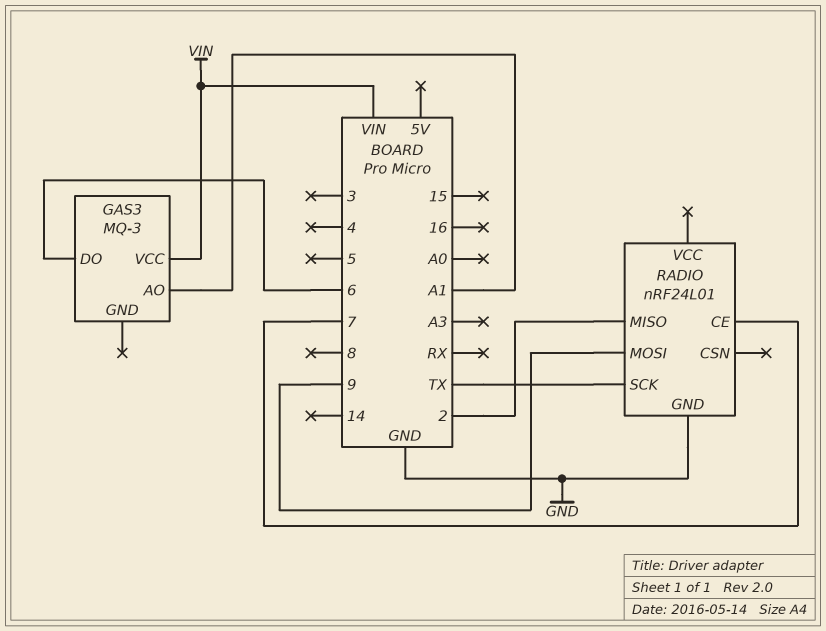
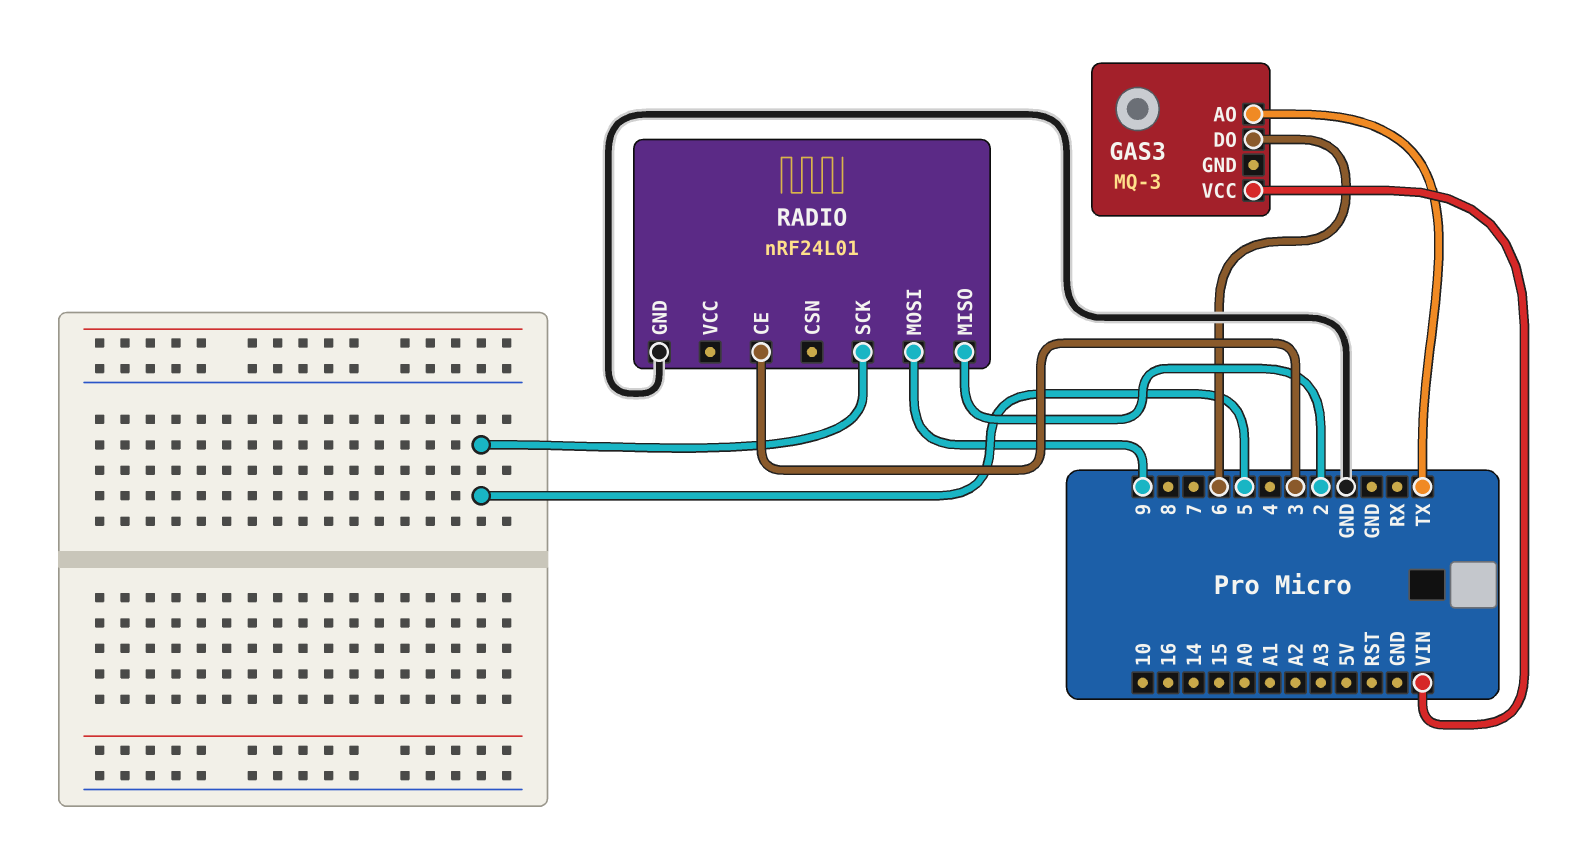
GAS3 pin AO: A1 -> TX
RADIO pin CE: 7 -> 3
RADIO pin SCK: TX -> 5

